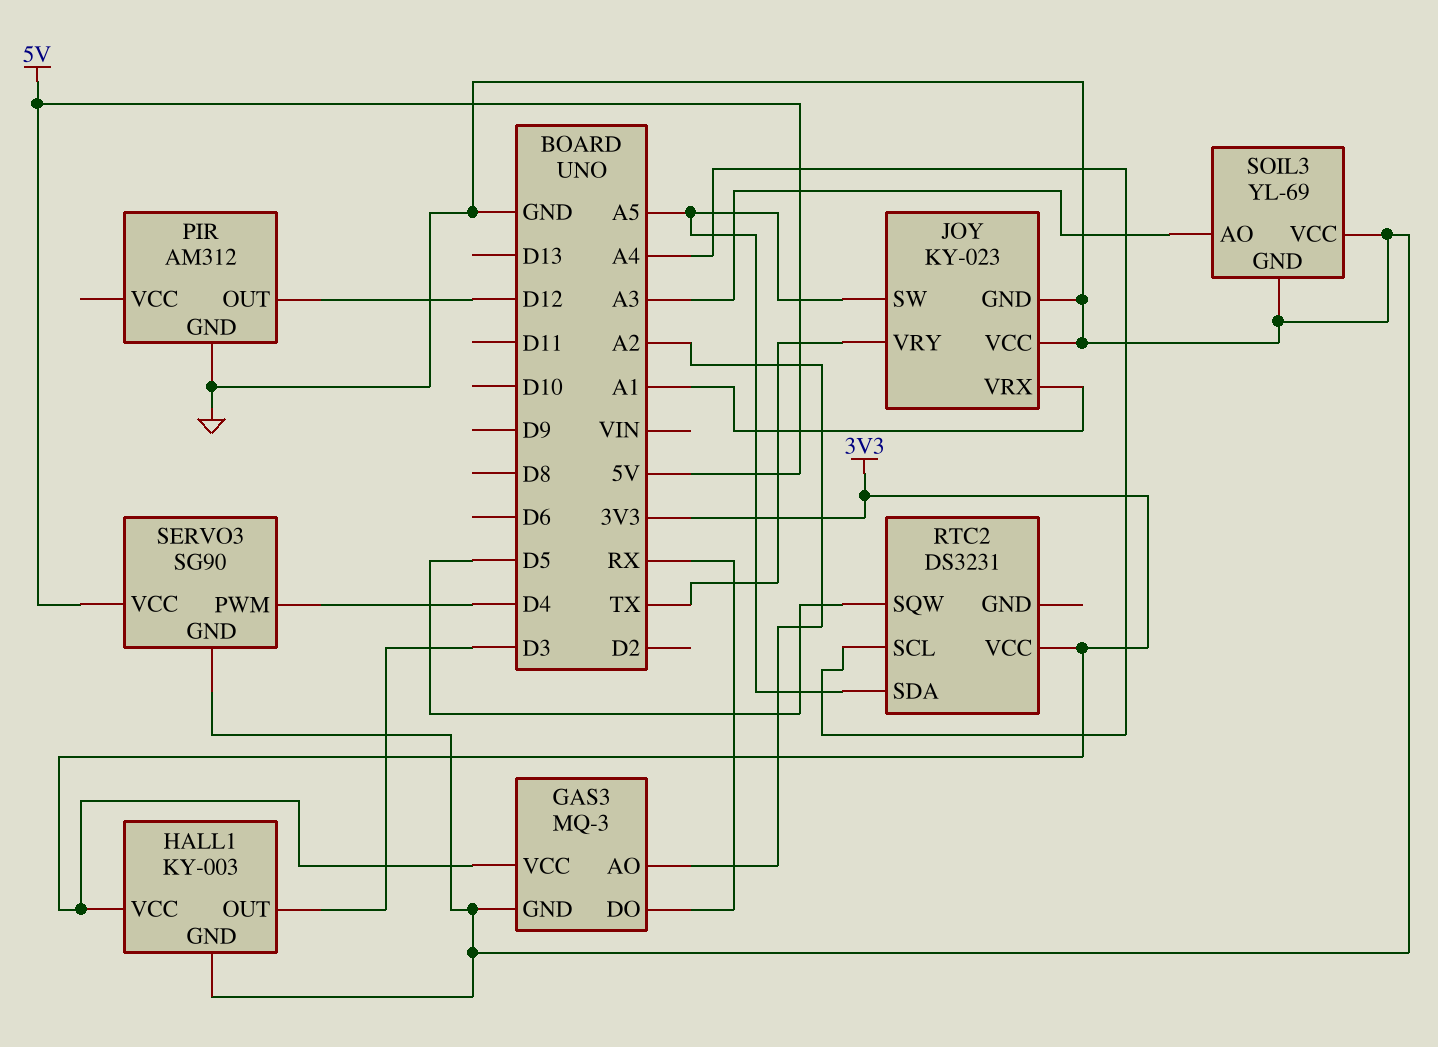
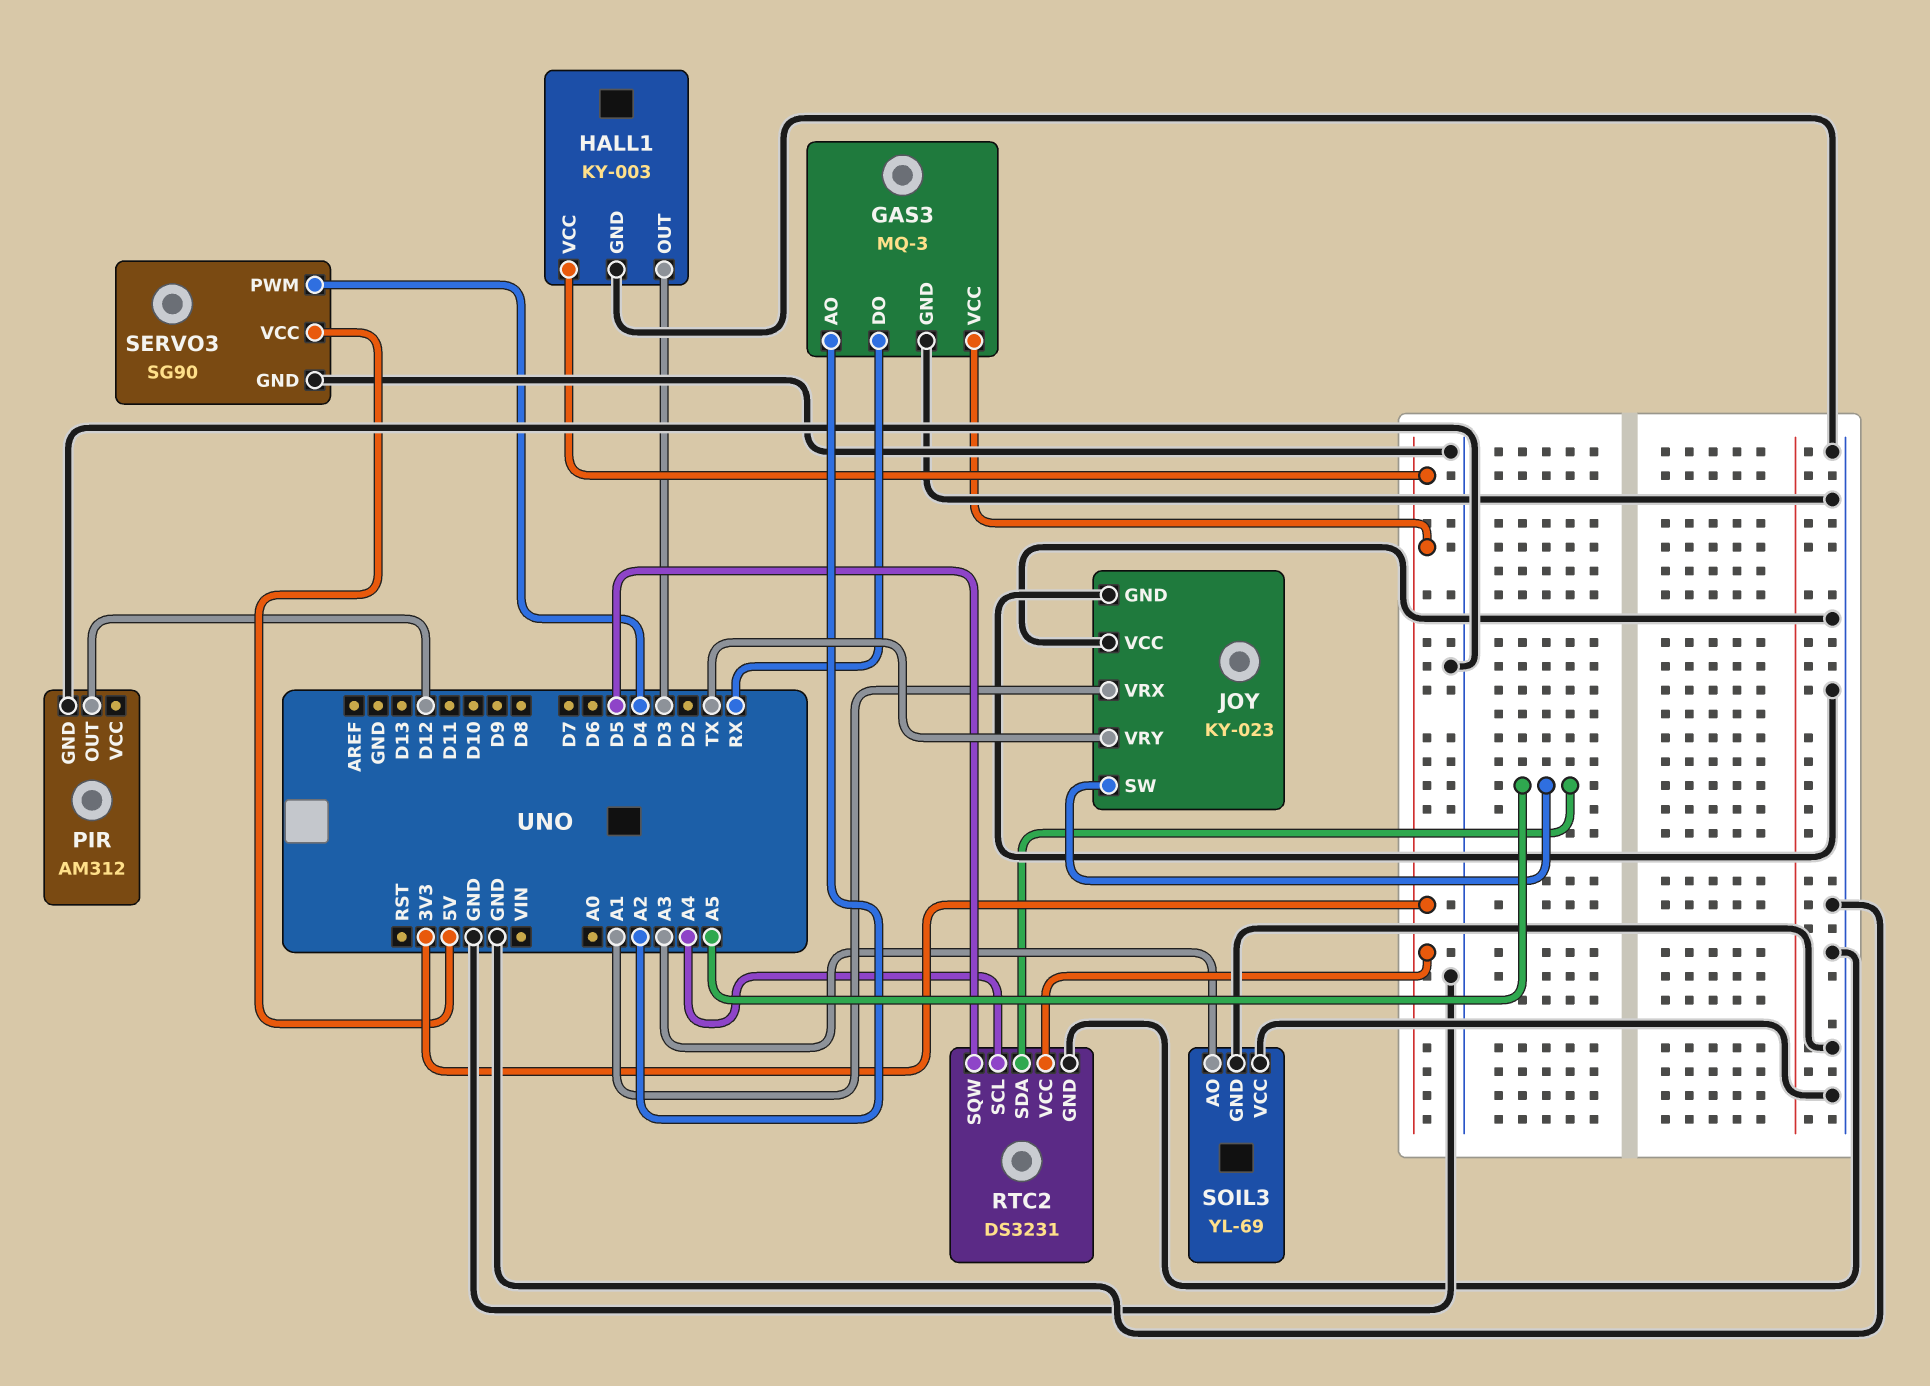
RTC2 pin GND: none -> GND

